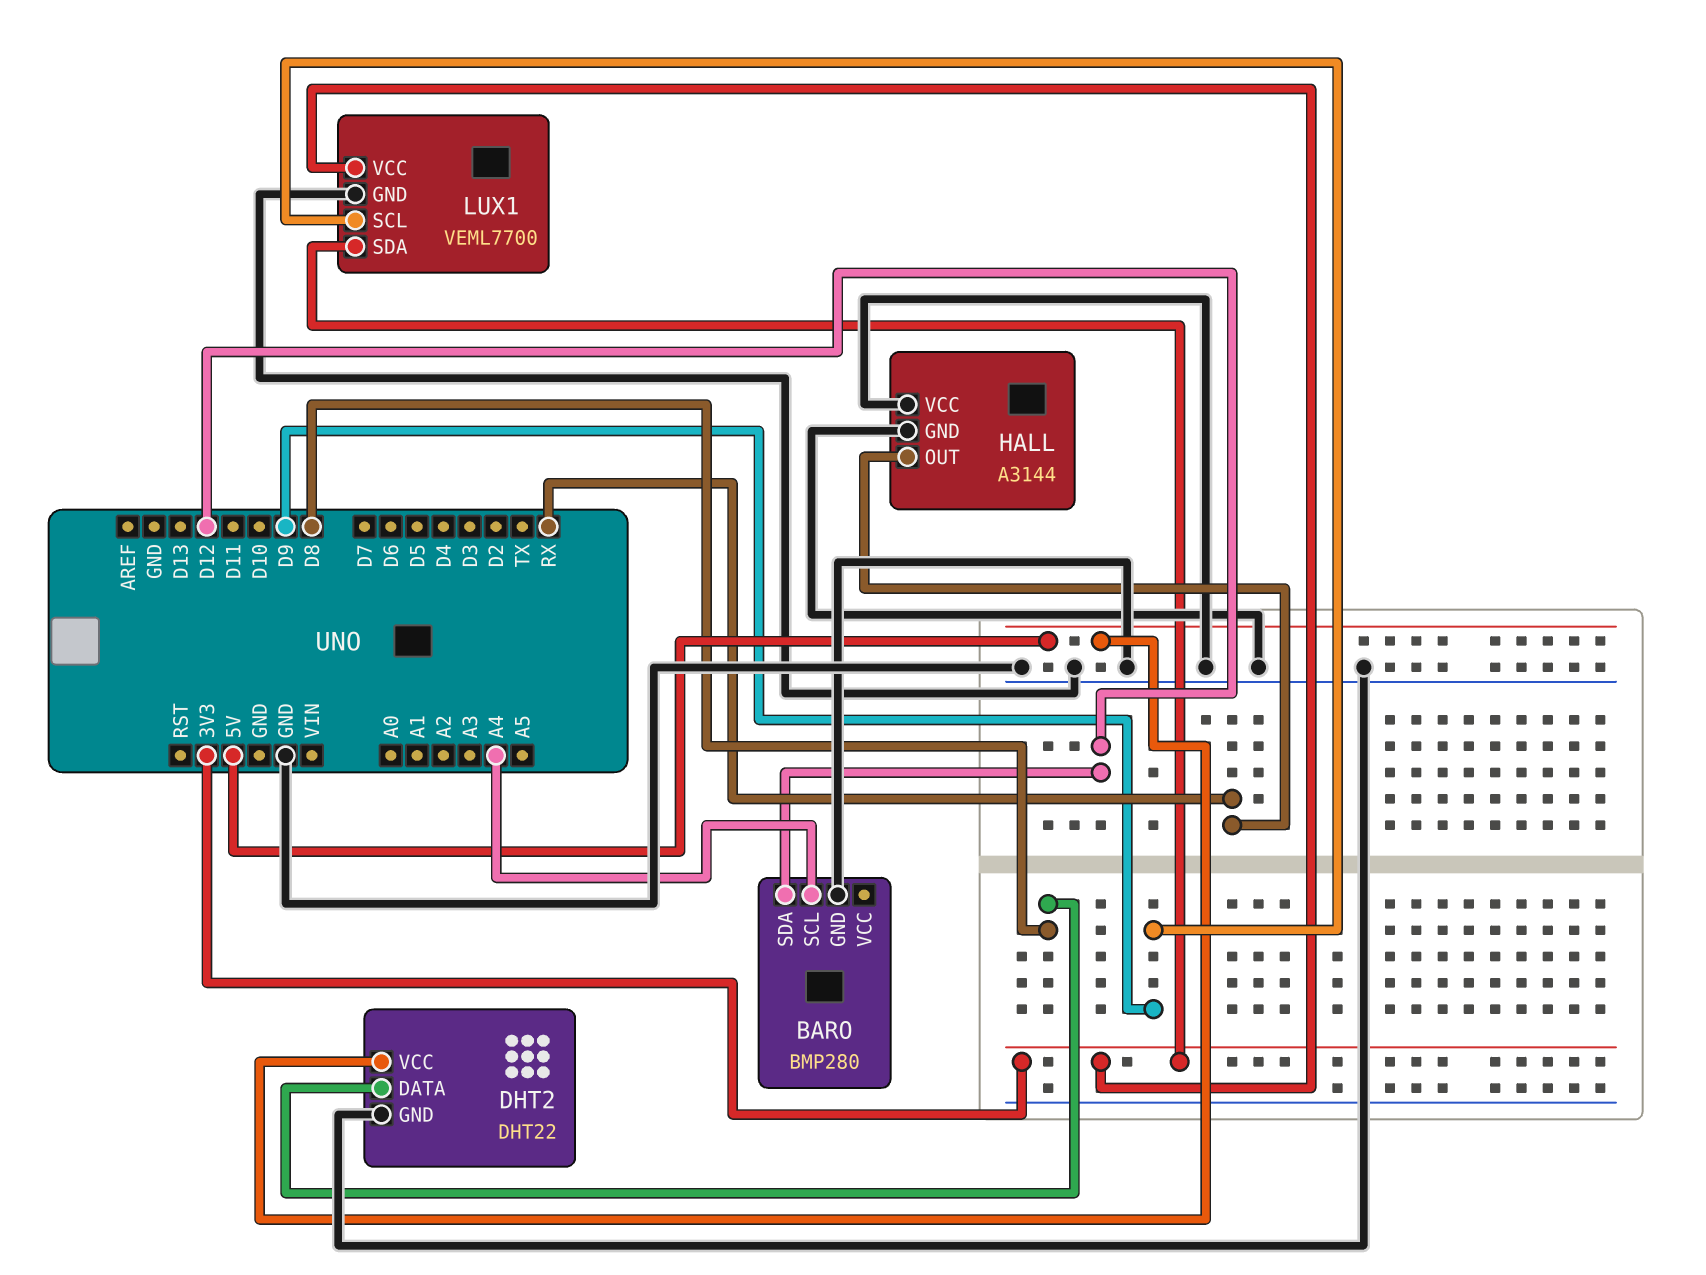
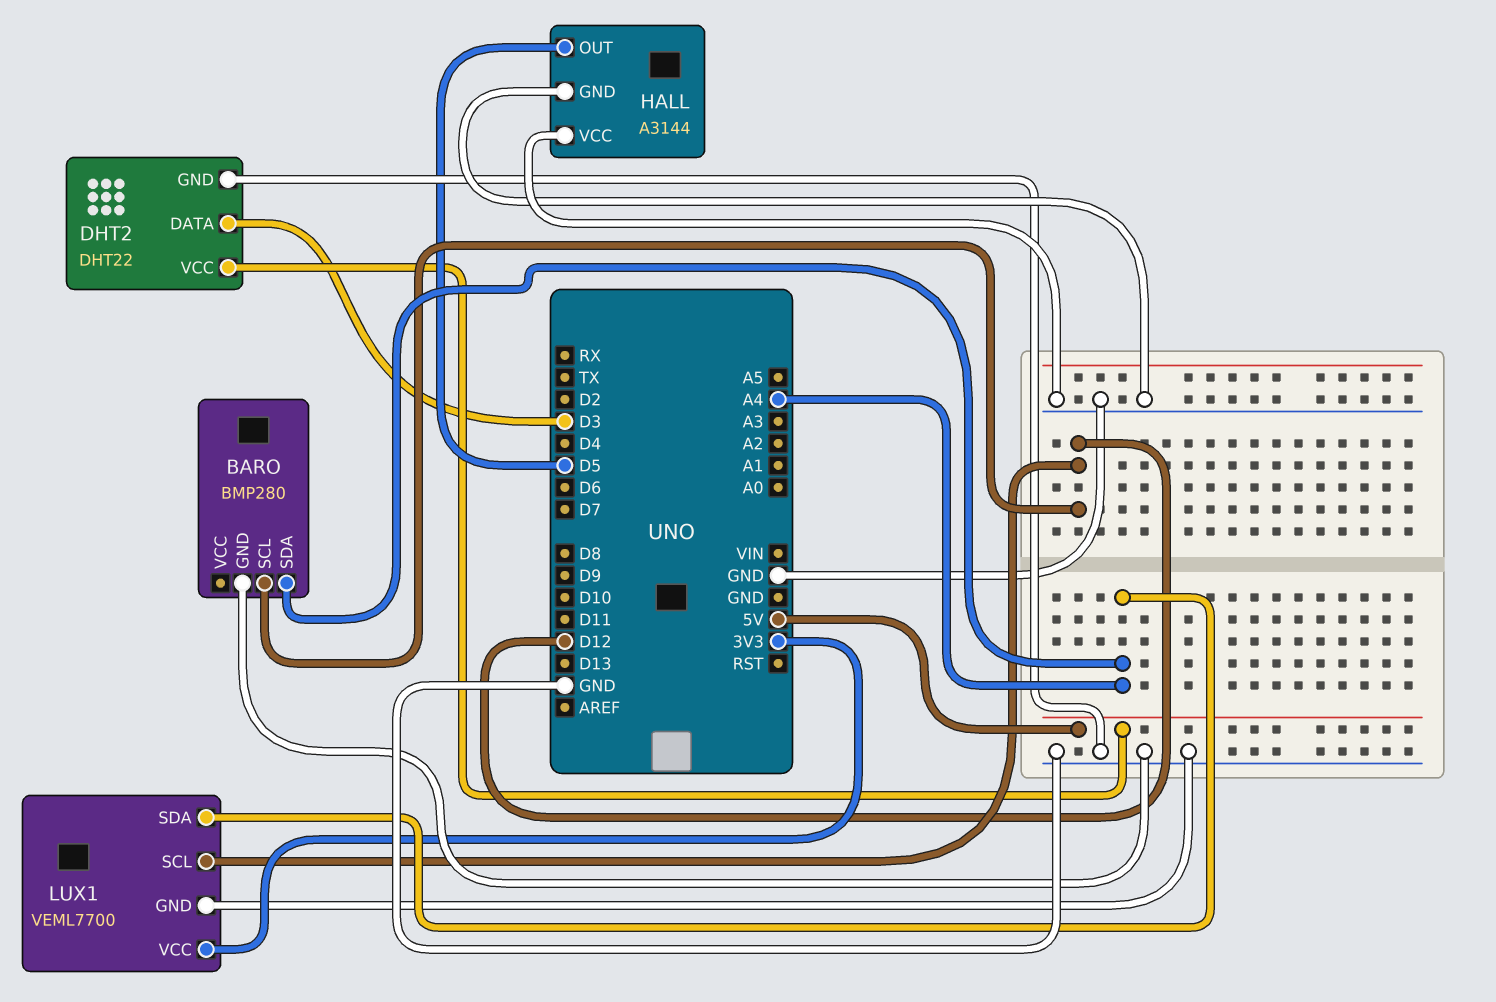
BARO pin SCL: A4 -> D12
BARO pin SDA: D12 -> A4
DHT2 pin DATA: D8 -> D3
HALL pin OUT: RX -> D5
LUX1 pin SCL: D9 -> D12
LUX1 pin SDA: 3V3 -> A4

